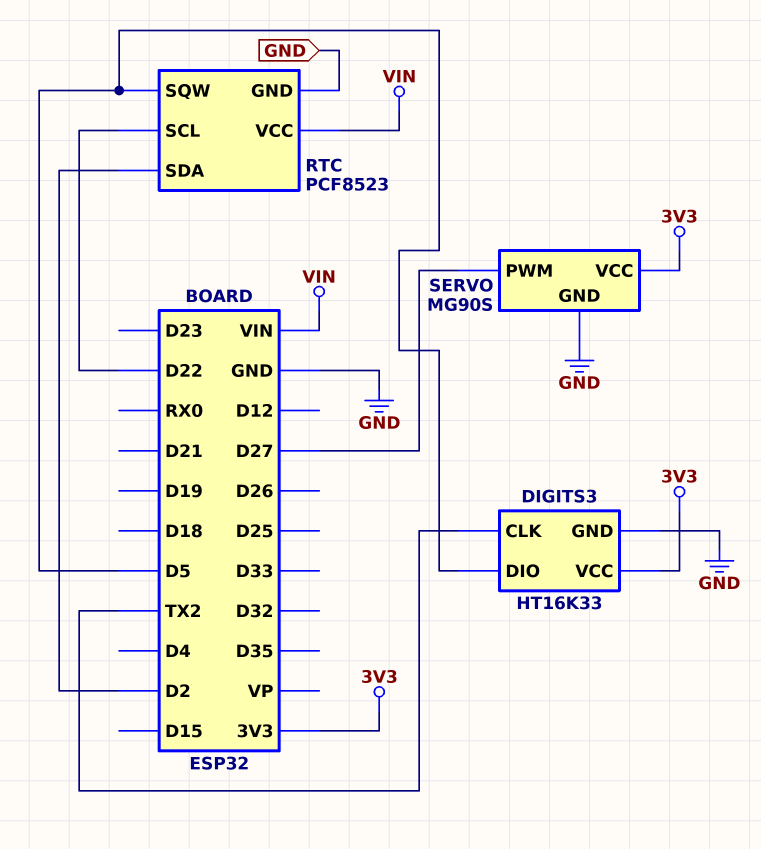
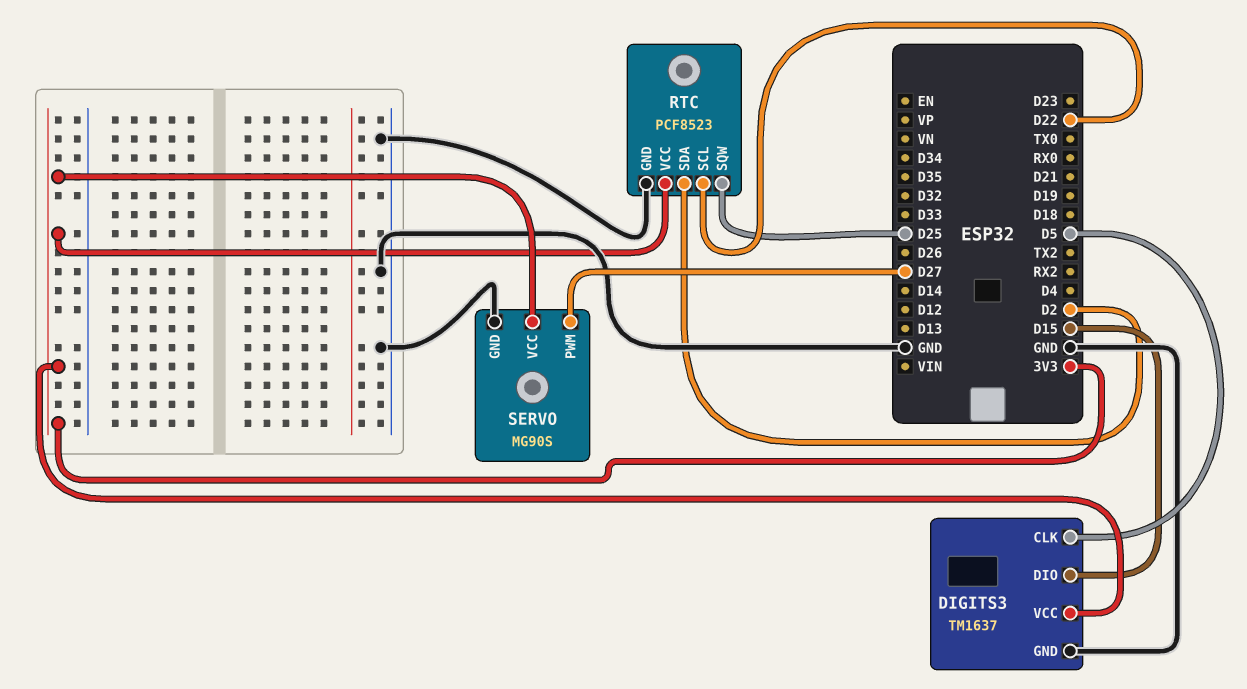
DIGITS3: HT16K33 -> TM1637
DIGITS3 pin CLK: TX2 -> D5
DIGITS3 pin DIO: D5 -> D15
RTC pin SQW: D5 -> D25
RTC pin VCC: VIN -> 3V3

